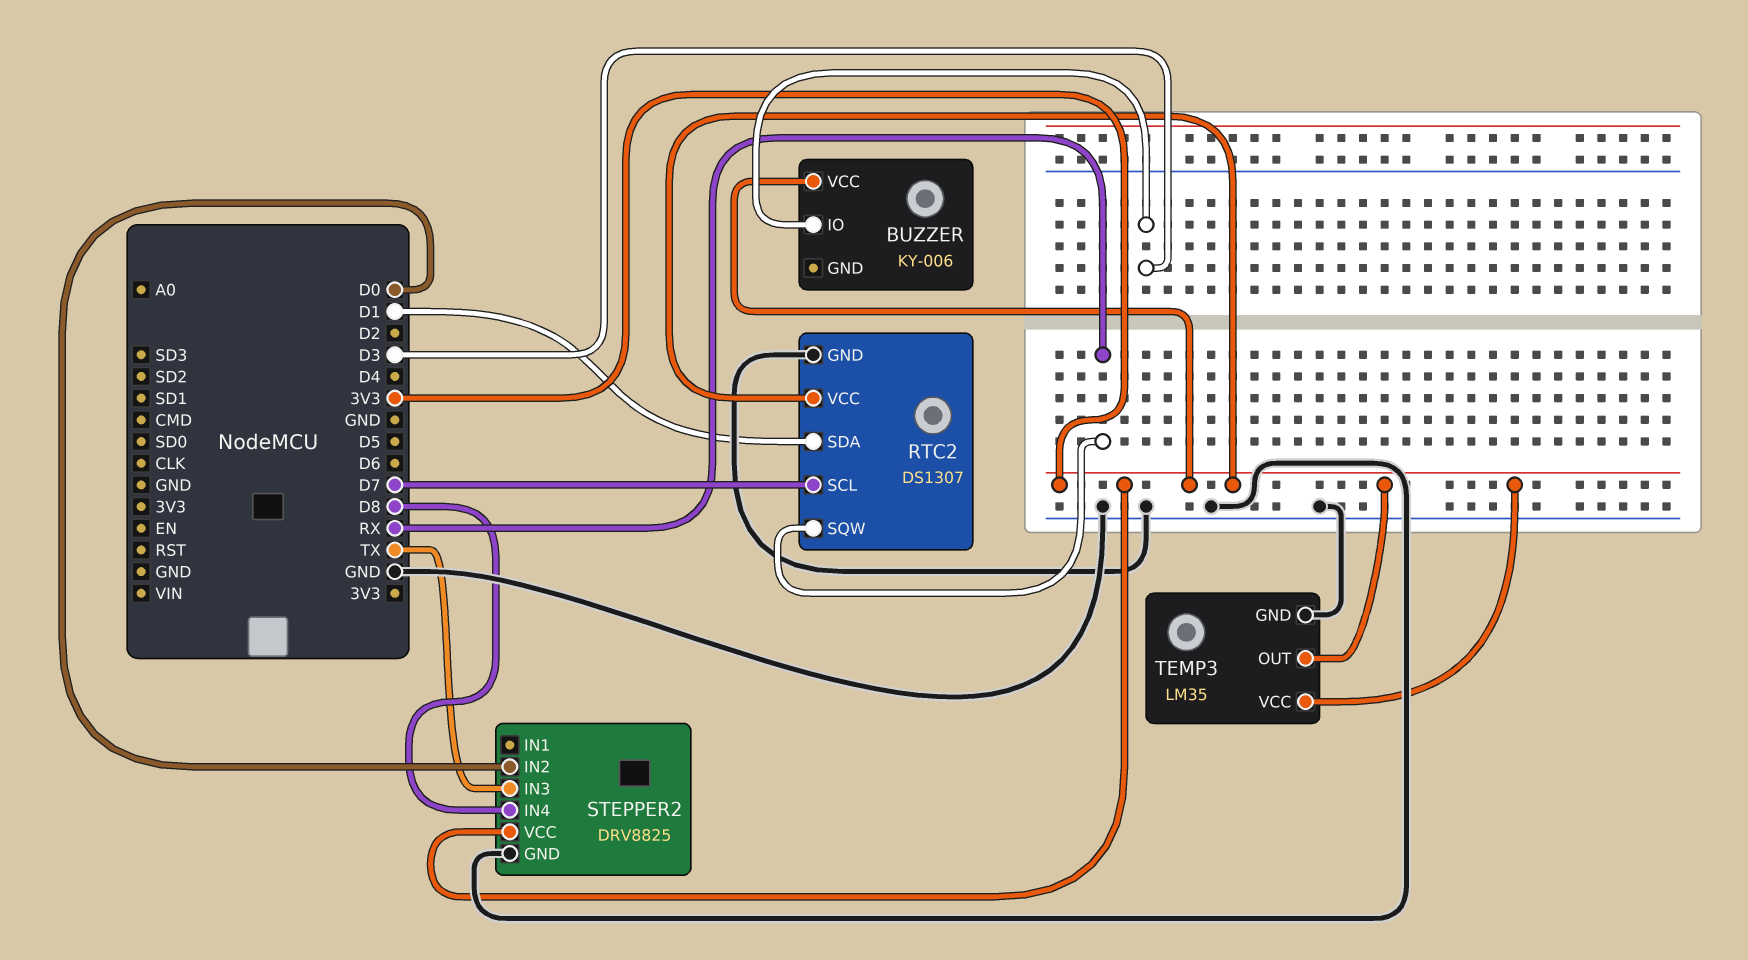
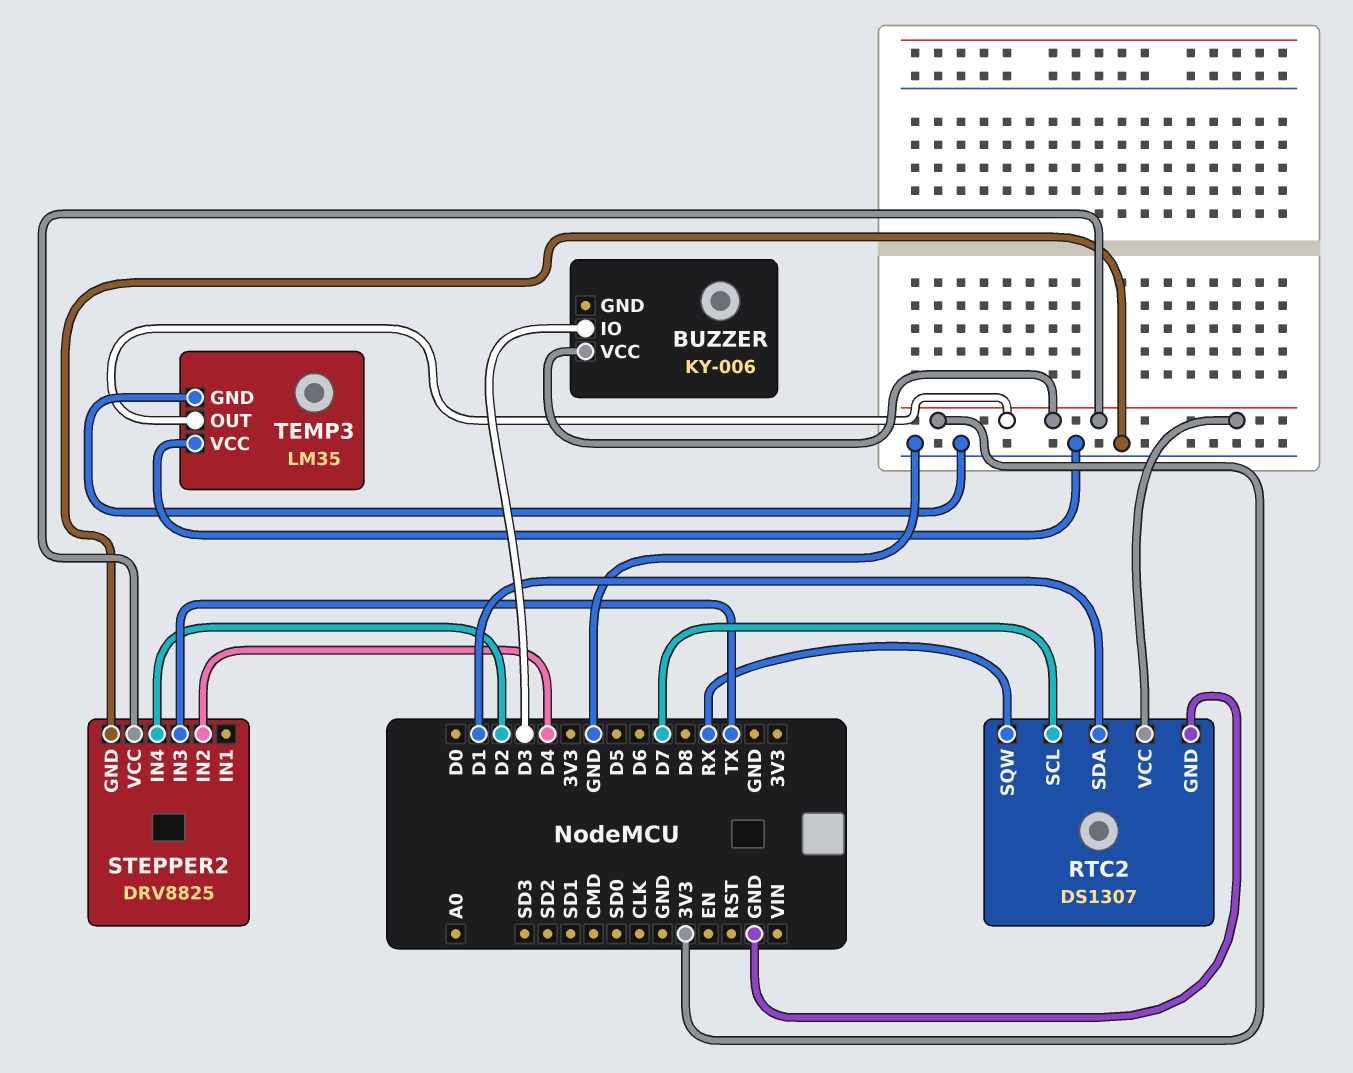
STEPPER2 pin IN2: D0 -> D4
STEPPER2 pin IN4: D8 -> D2
TEMP3 pin VCC: 3V3 -> GND

